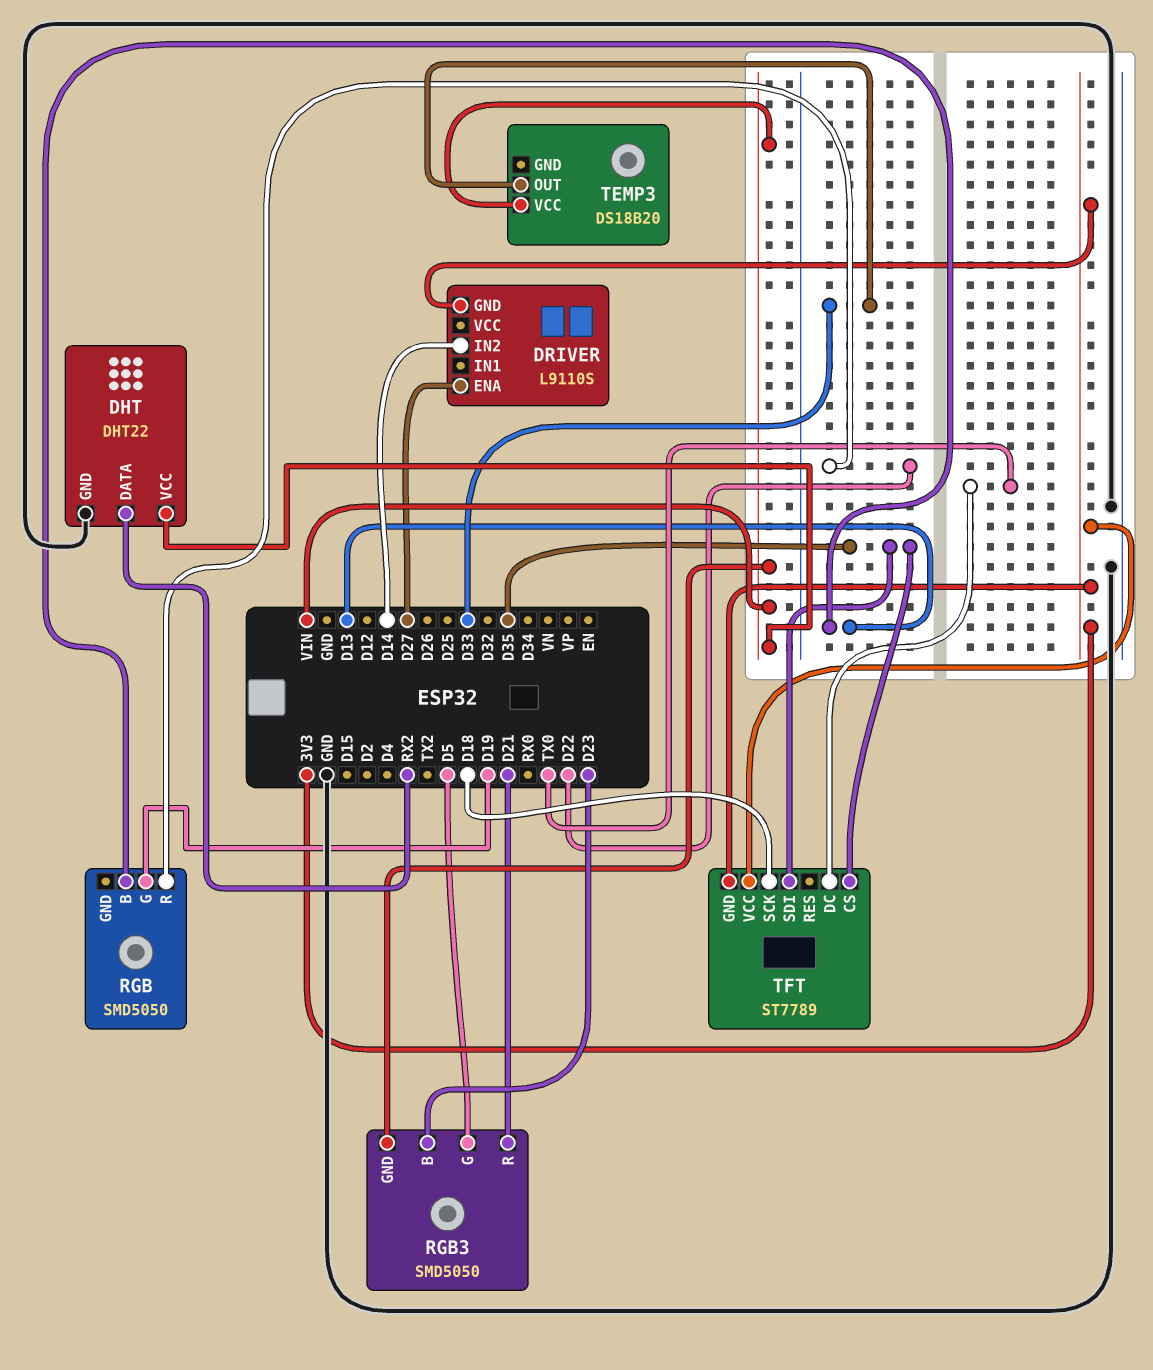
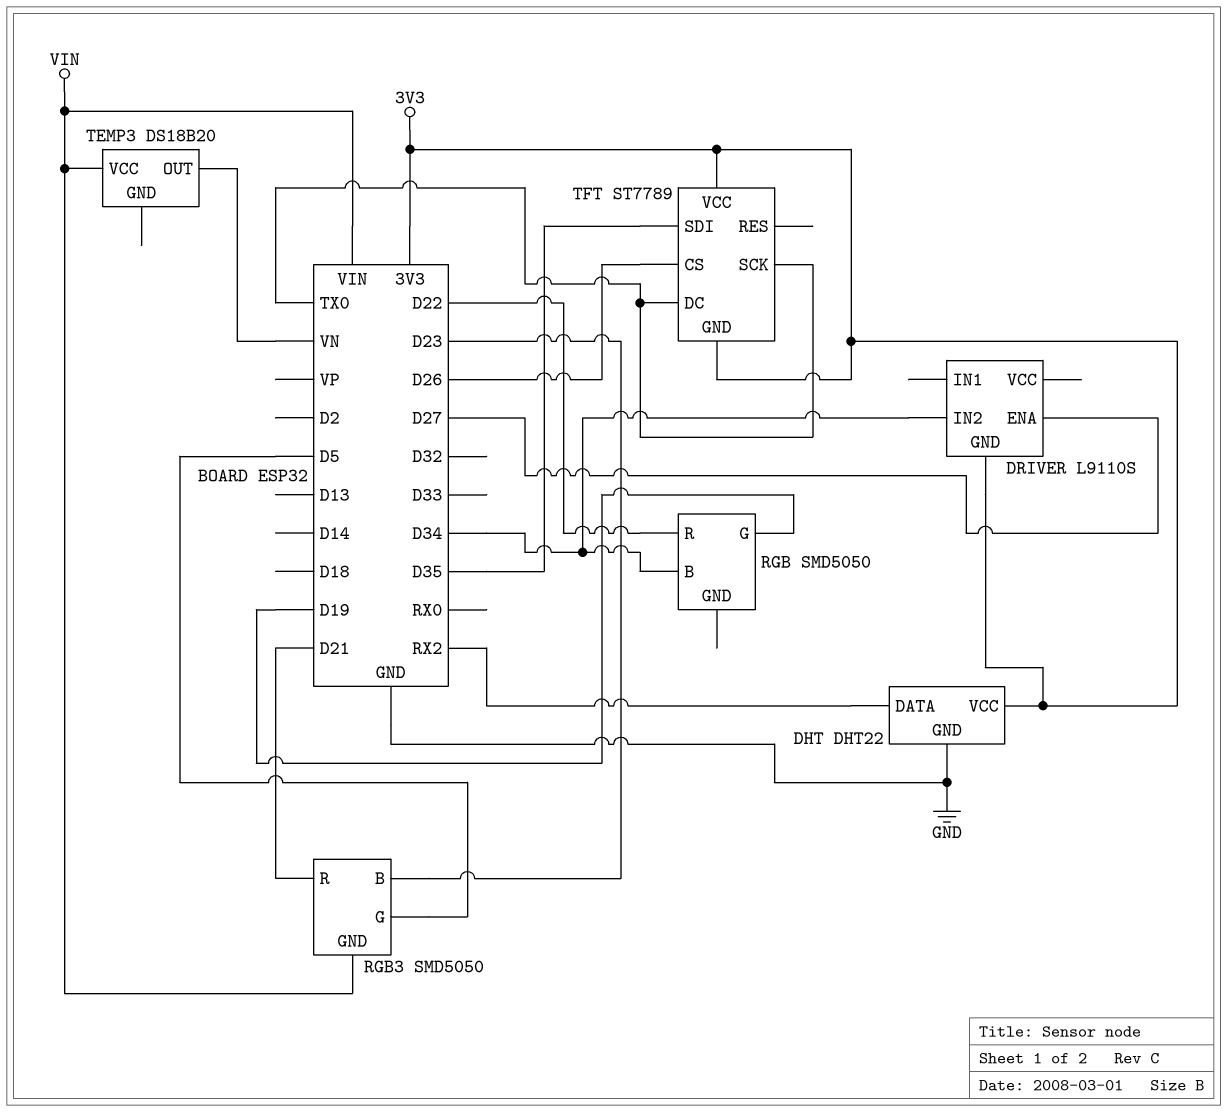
DHT pin VCC: VIN -> 3V3
DRIVER pin IN2: D14 -> D34
RGB pin B: D13 -> D34
TEMP3 pin OUT: D33 -> VN
TFT pin CS: D35 -> D26
TFT pin SCK: D18 -> TX0

